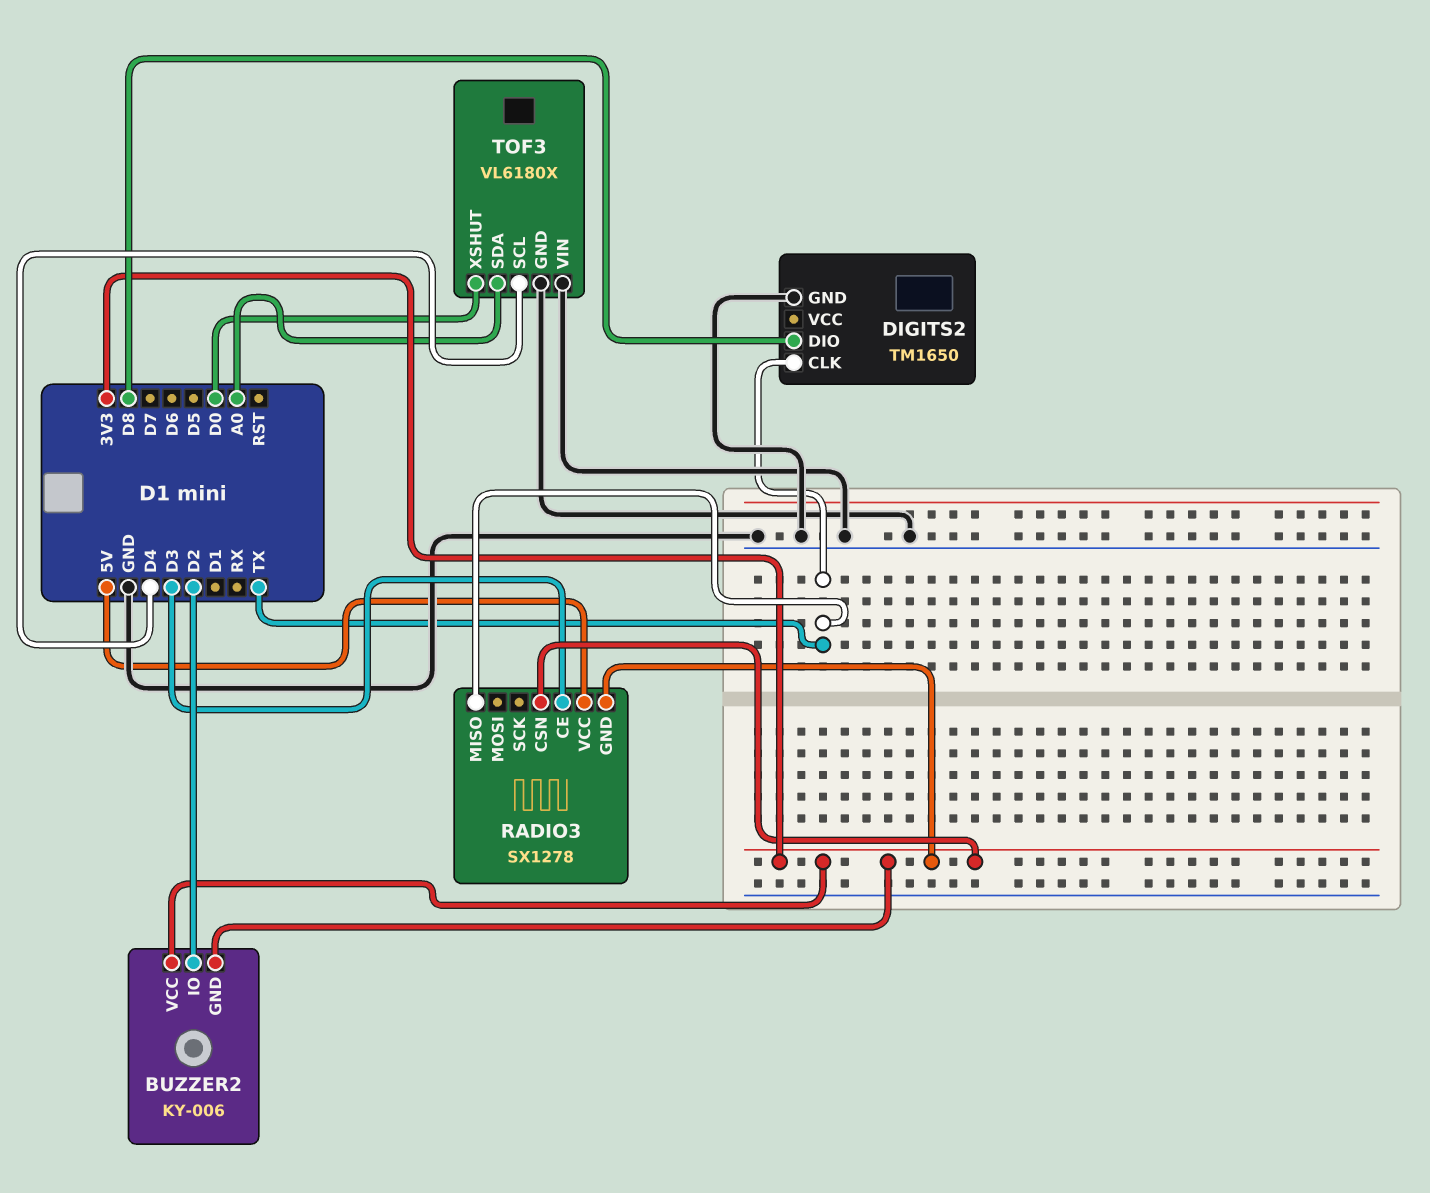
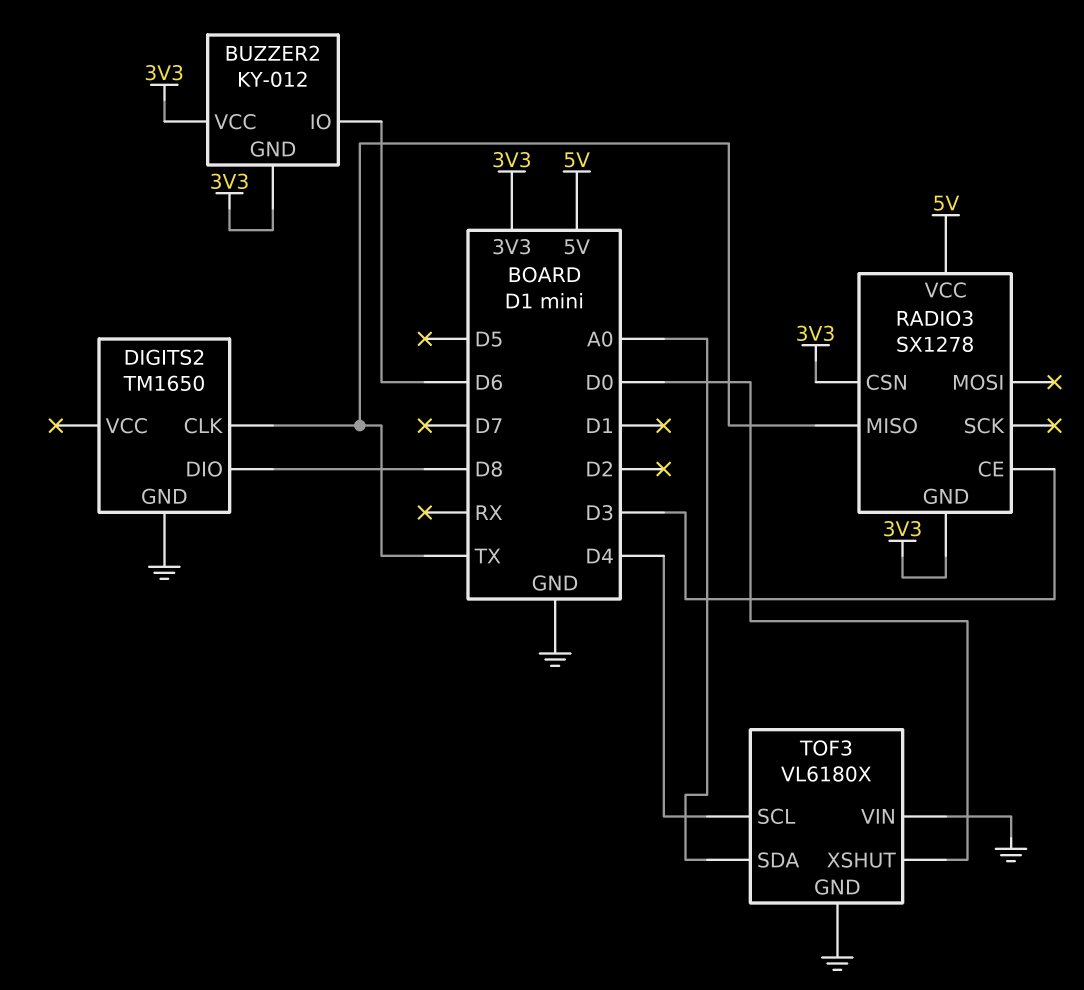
BUZZER2: KY-006 -> KY-012
BUZZER2 pin IO: D2 -> D6

